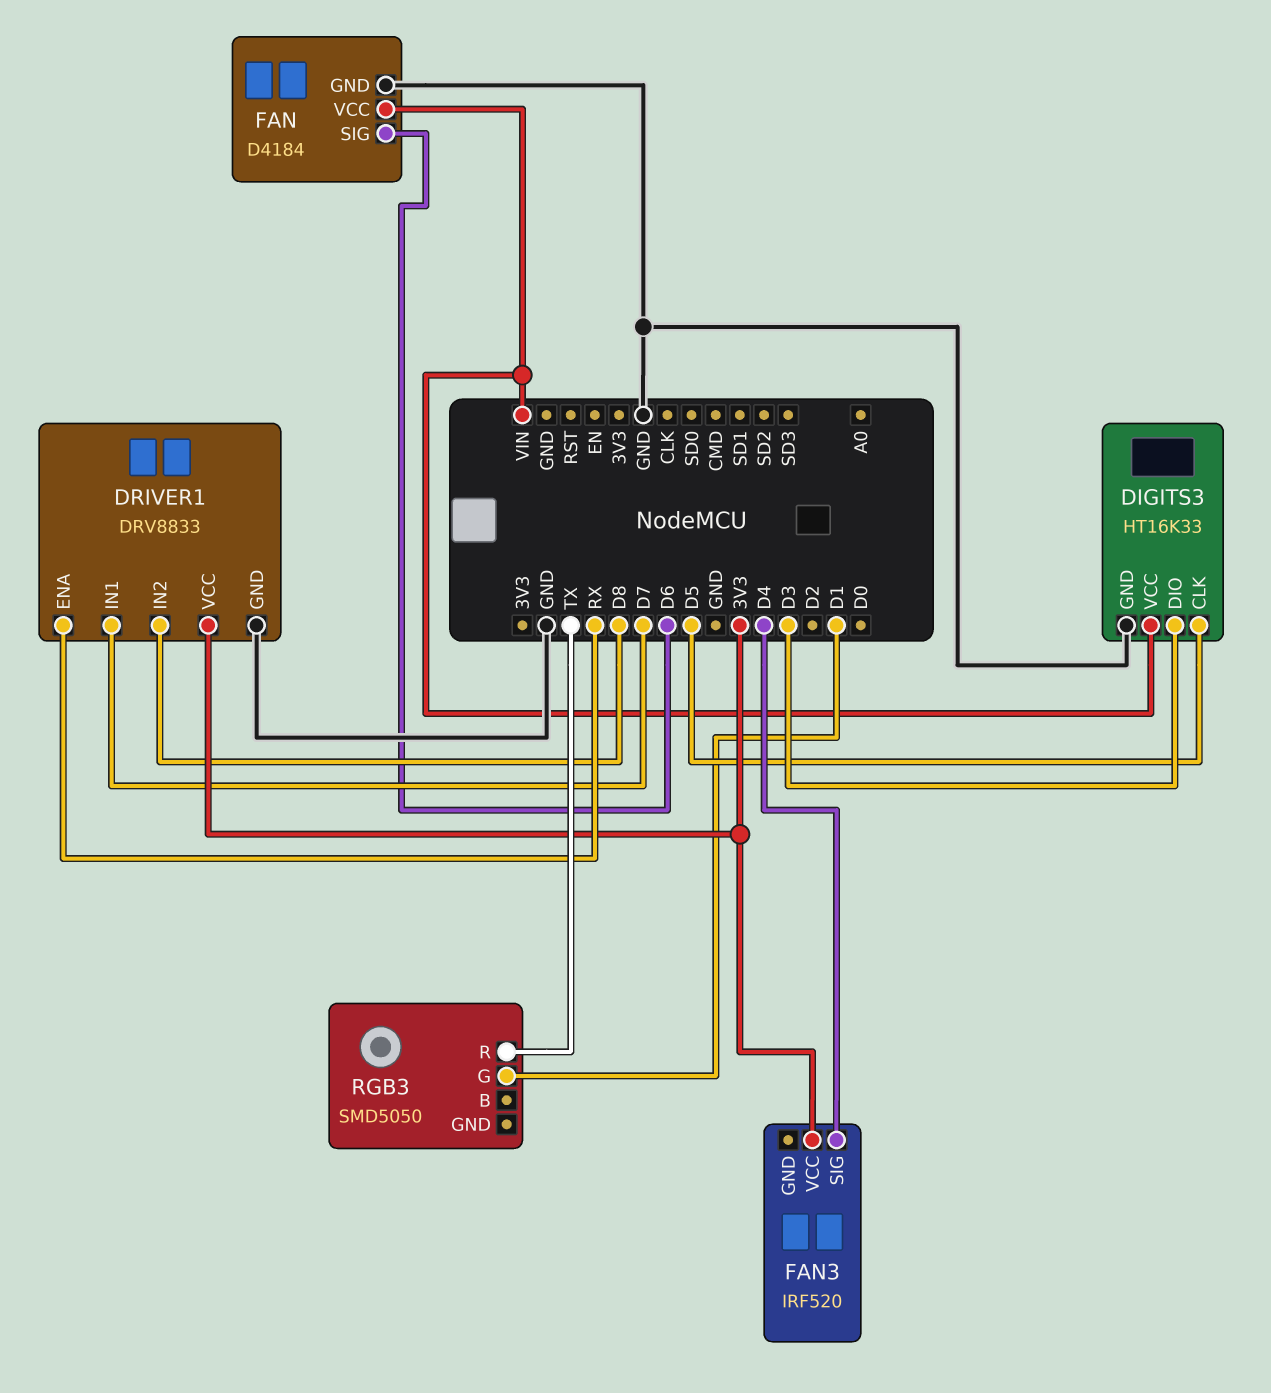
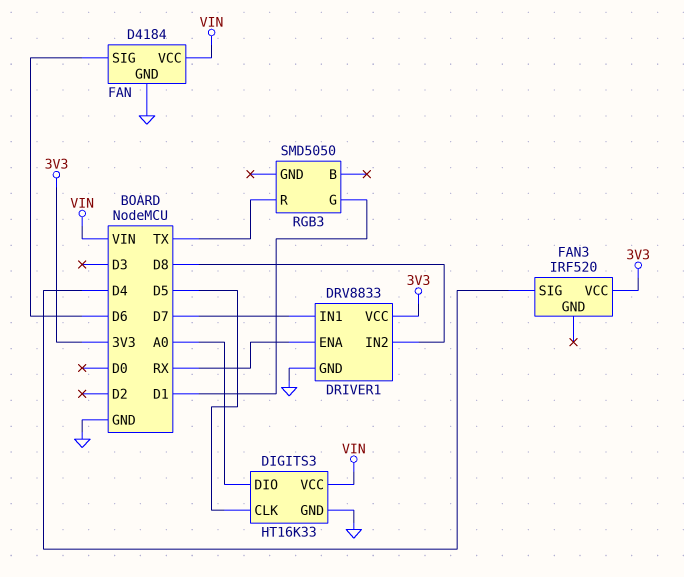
DIGITS3 pin DIO: D3 -> A0

